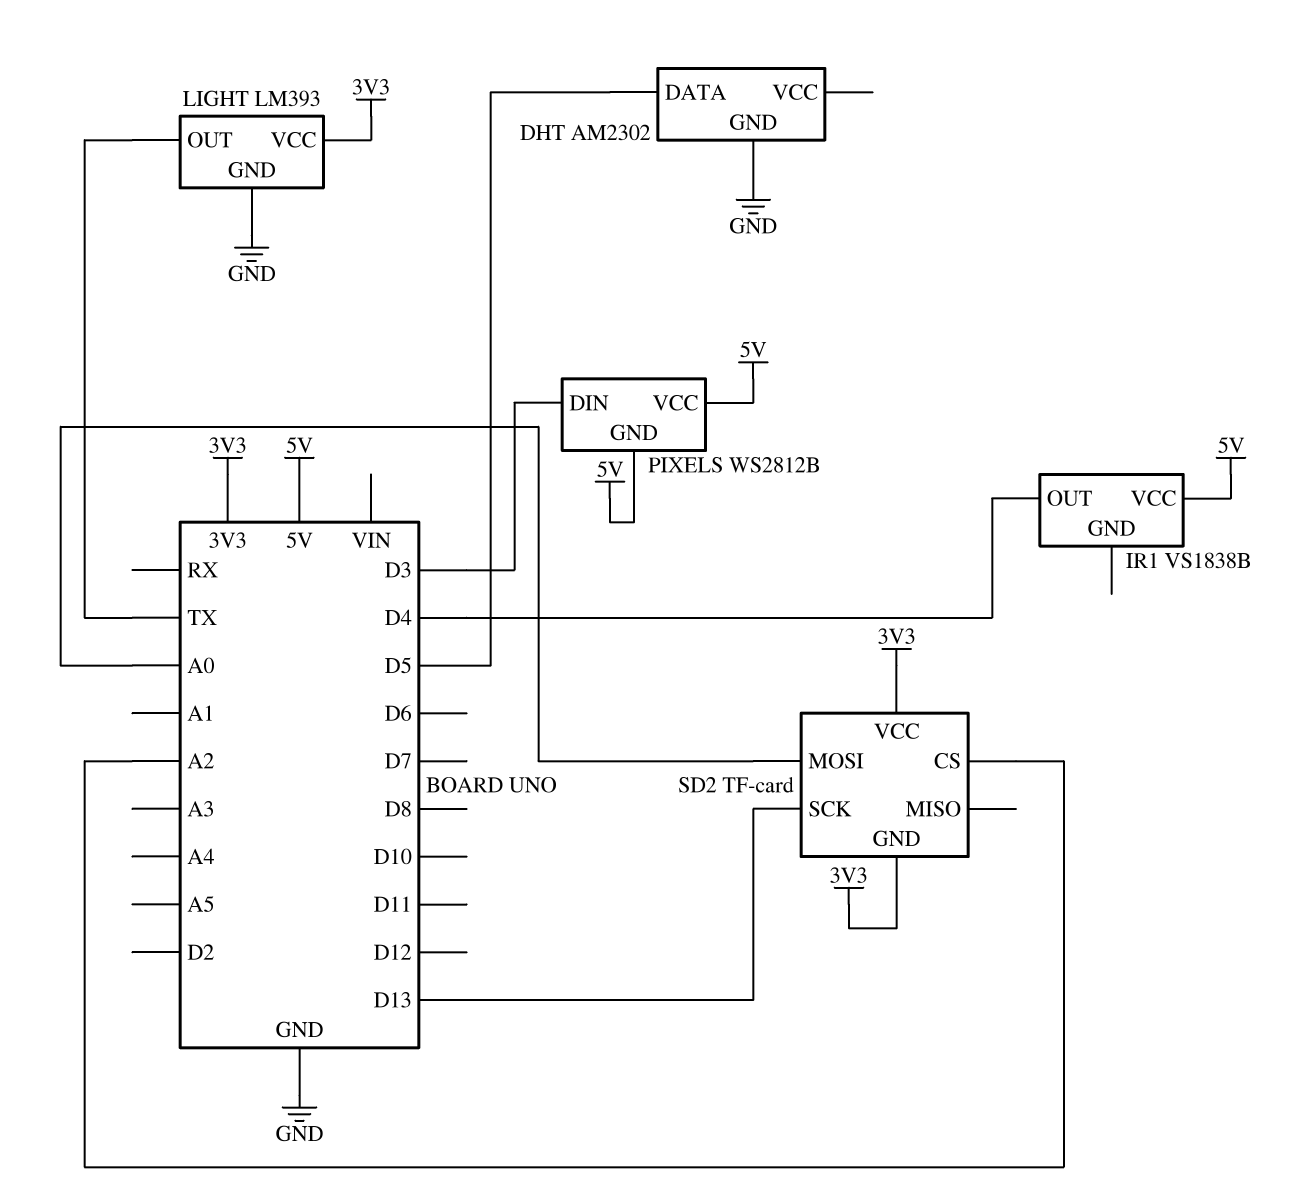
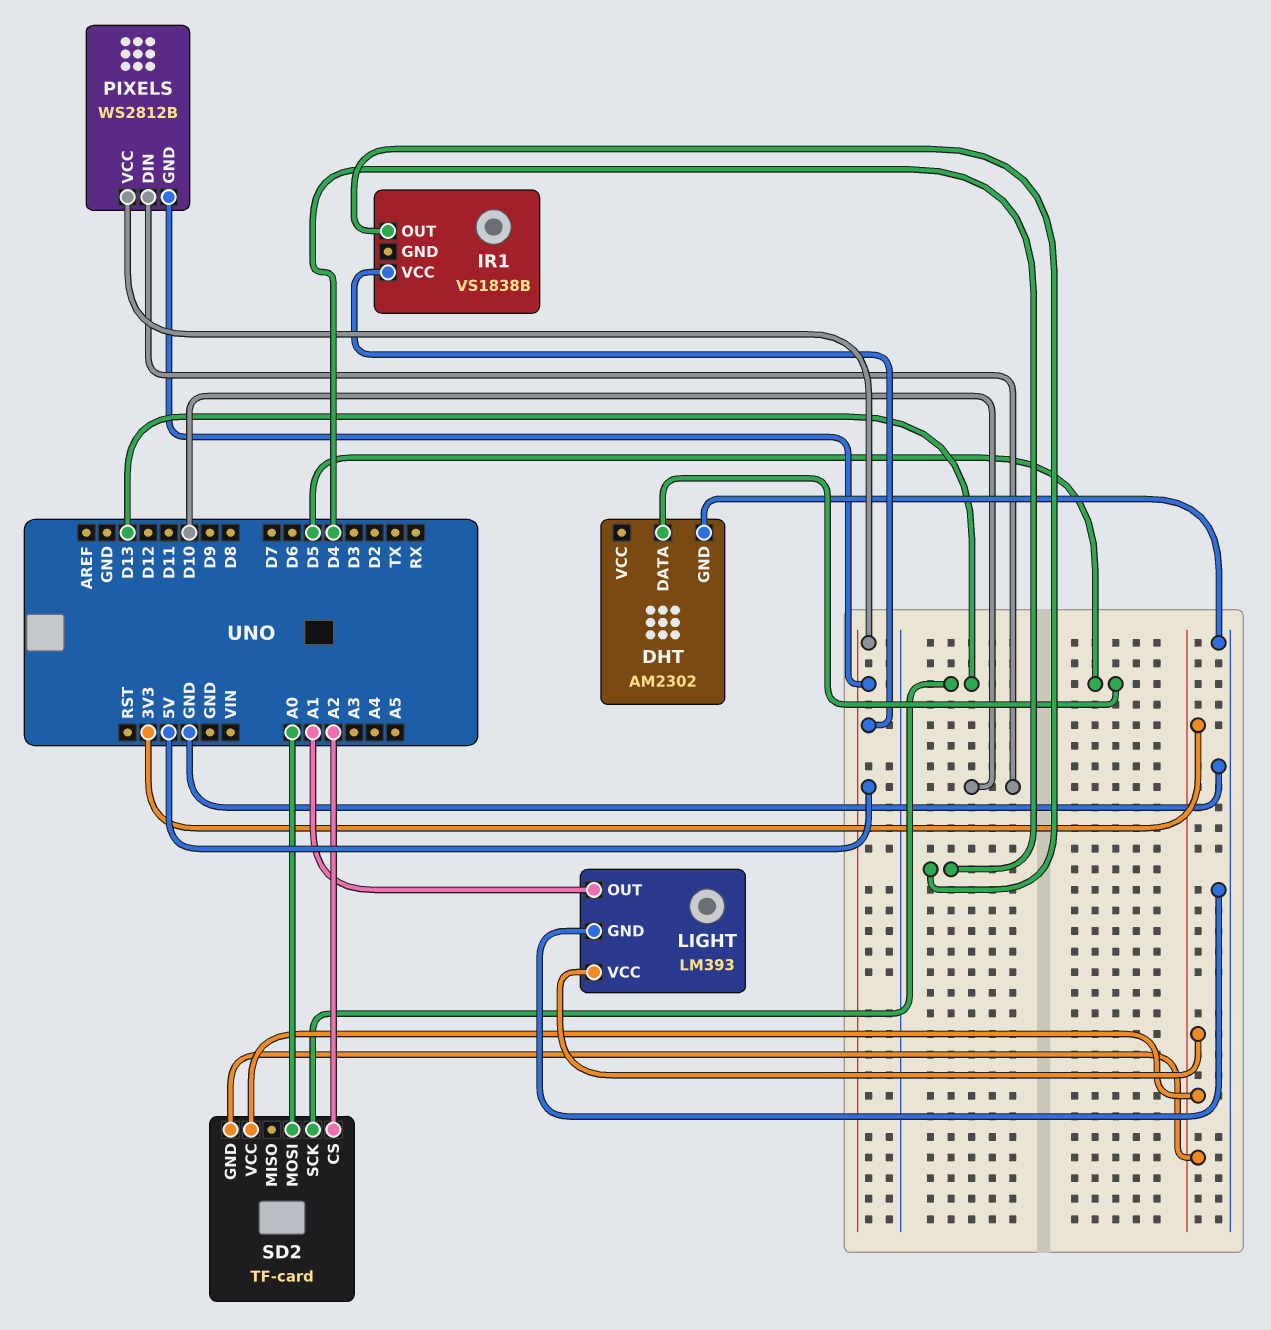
LIGHT pin OUT: TX -> A1
PIXELS pin DIN: D3 -> D10

